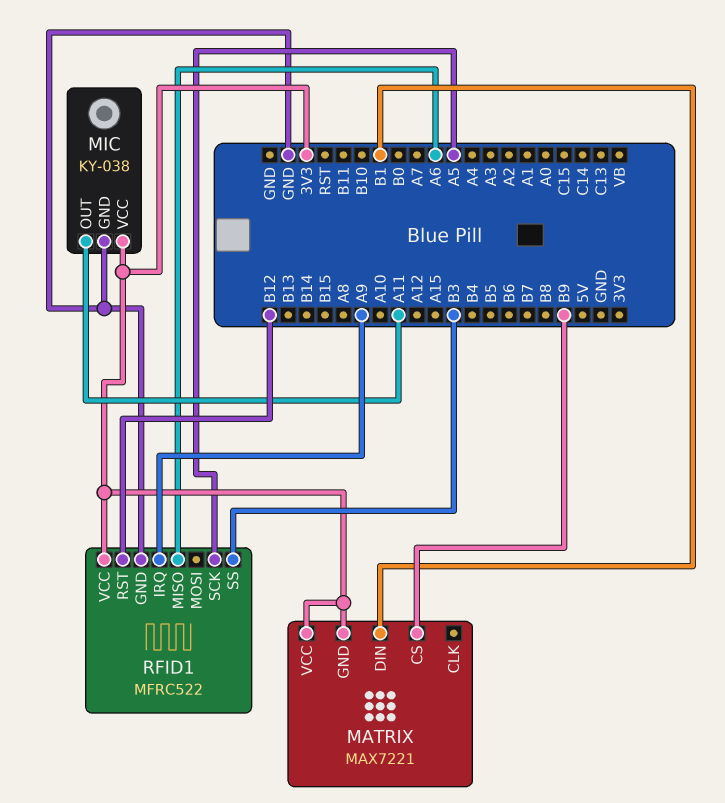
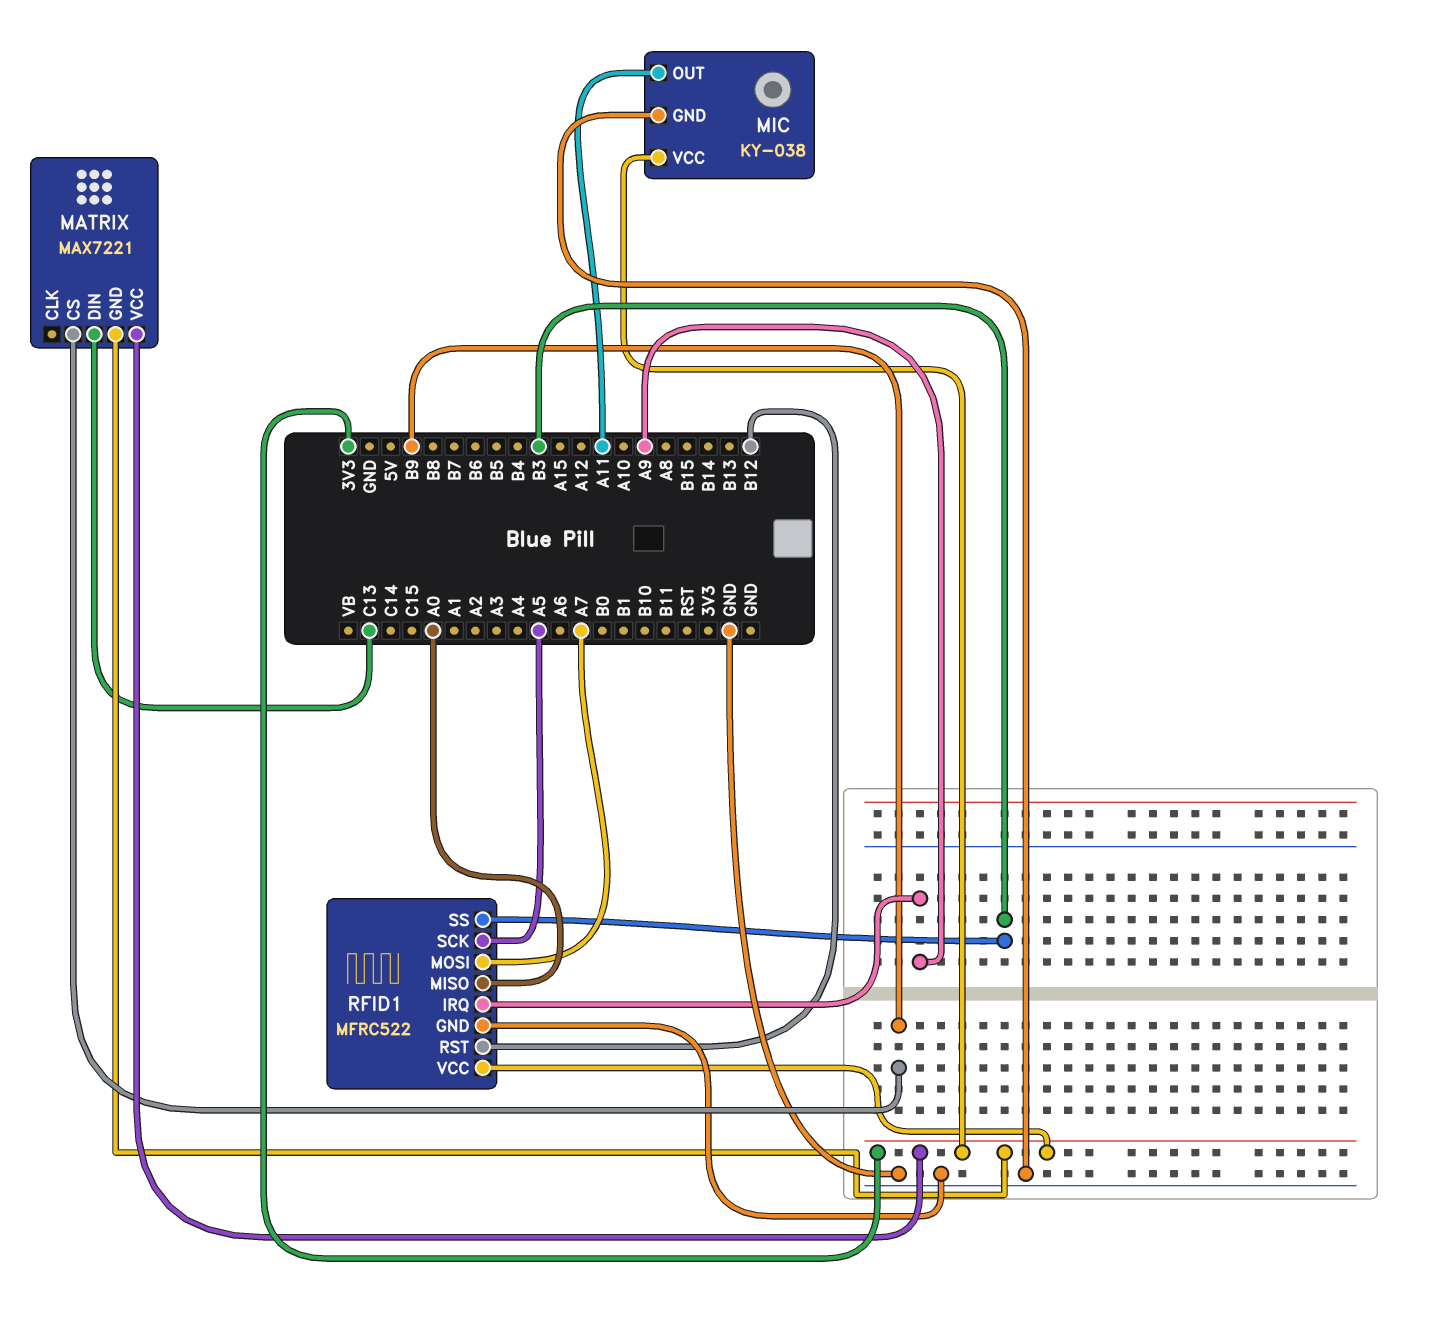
MATRIX pin DIN: B1 -> C13
RFID1 pin MISO: A6 -> A0
RFID1 pin MOSI: none -> A7

